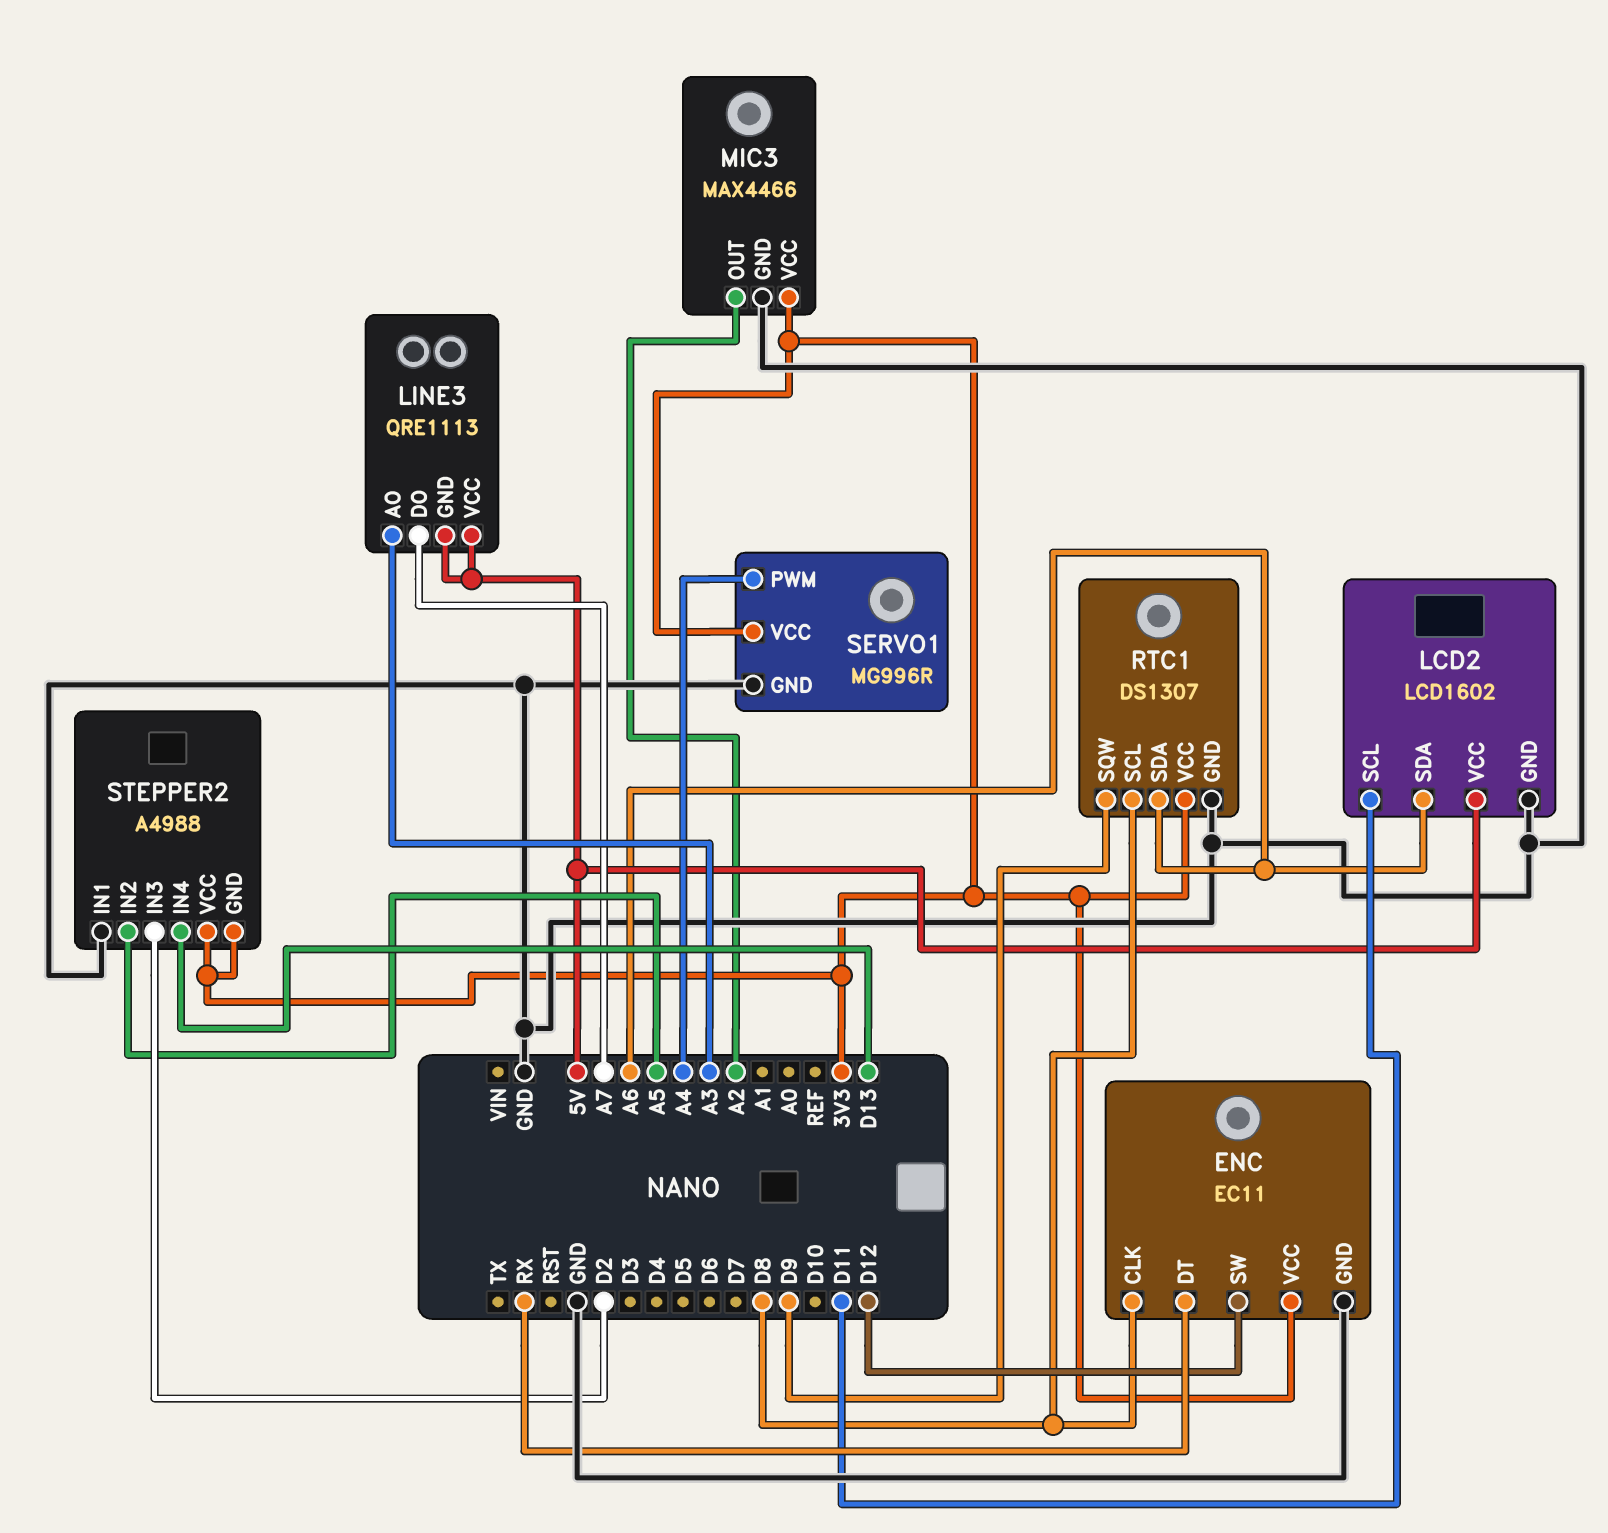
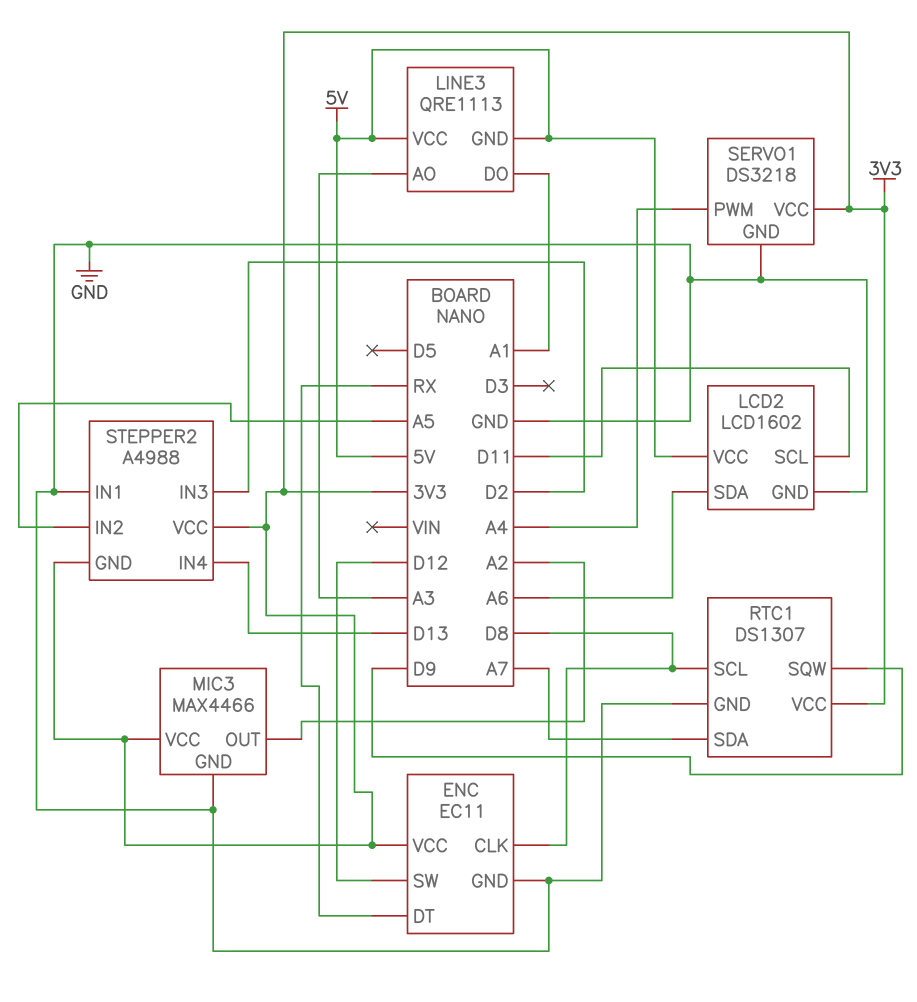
LINE3 pin DO: A7 -> A1
RTC1 pin SDA: A6 -> A7
SERVO1: MG996R -> DS3218

